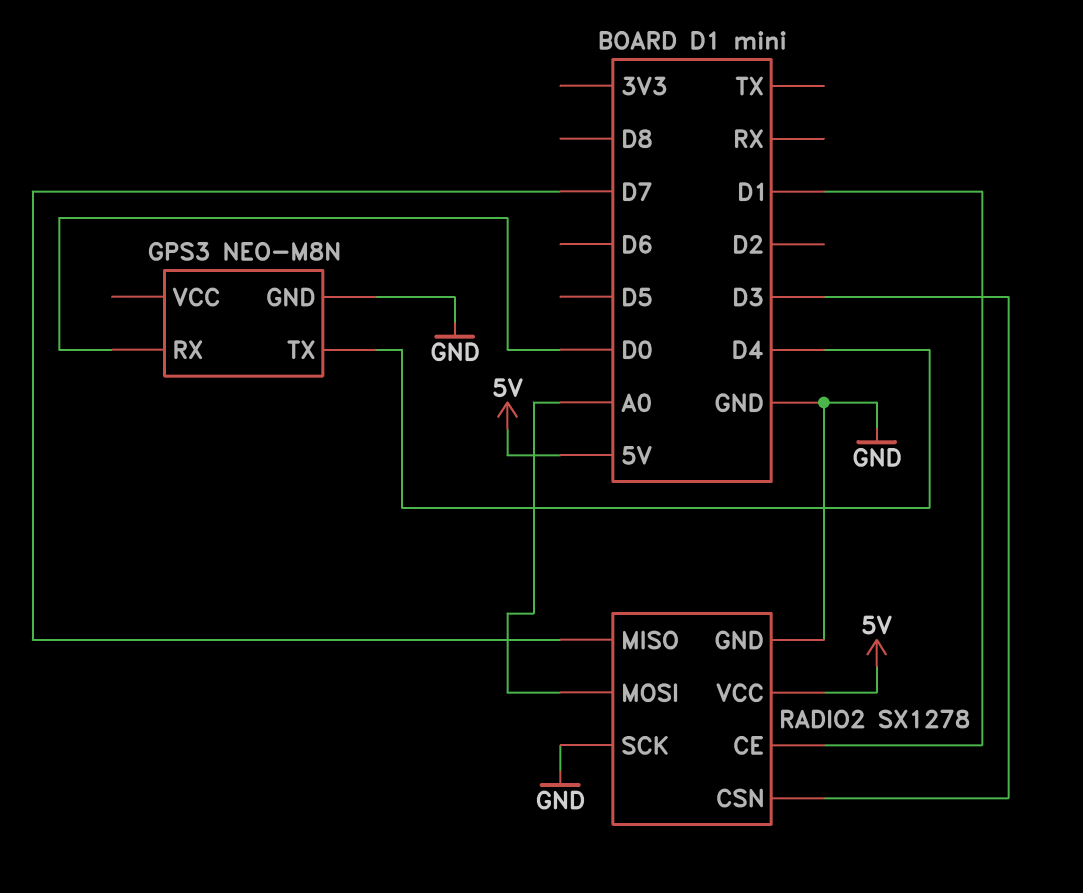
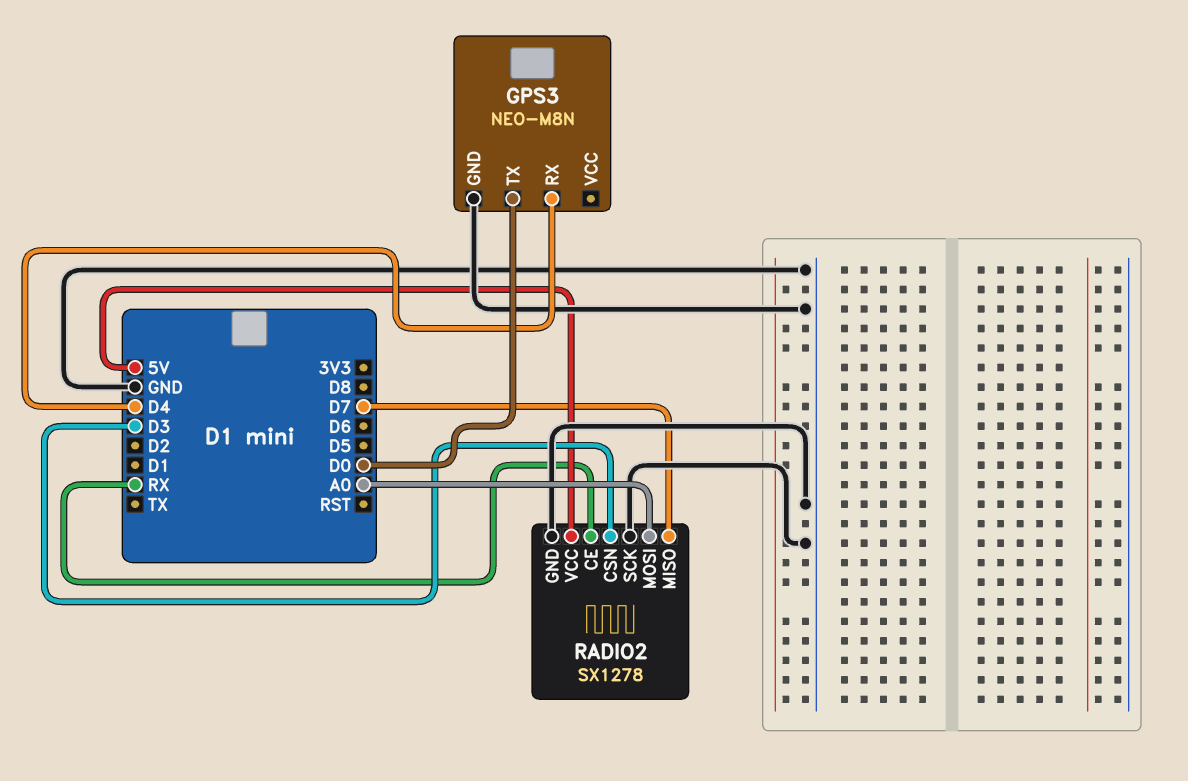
GPS3 pin RX: D0 -> D4
GPS3 pin TX: D4 -> D0
RADIO2 pin CE: D1 -> RX

